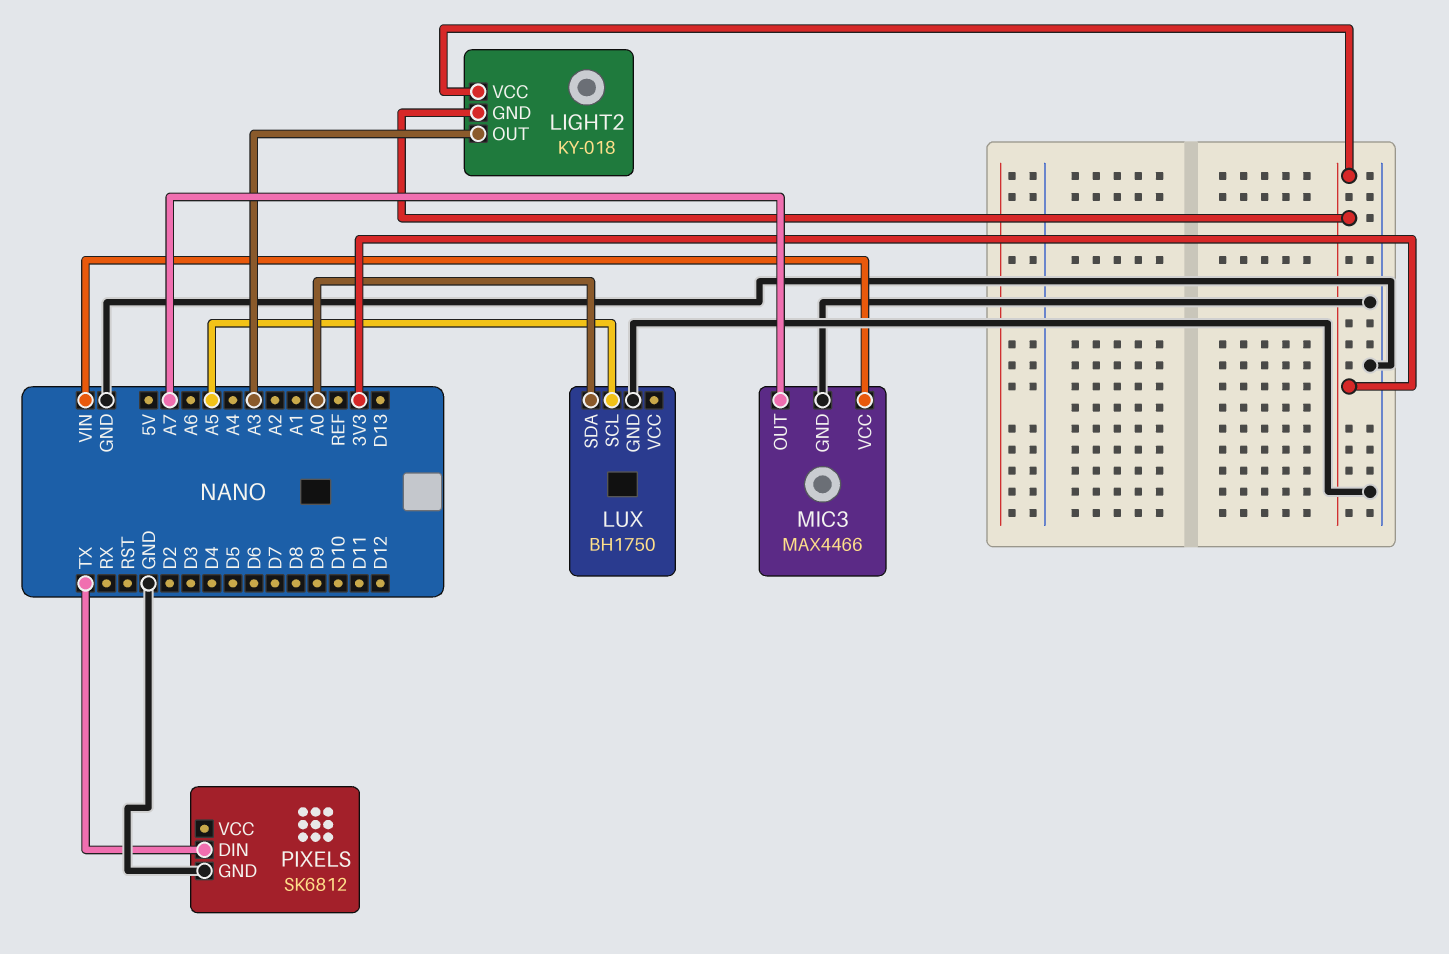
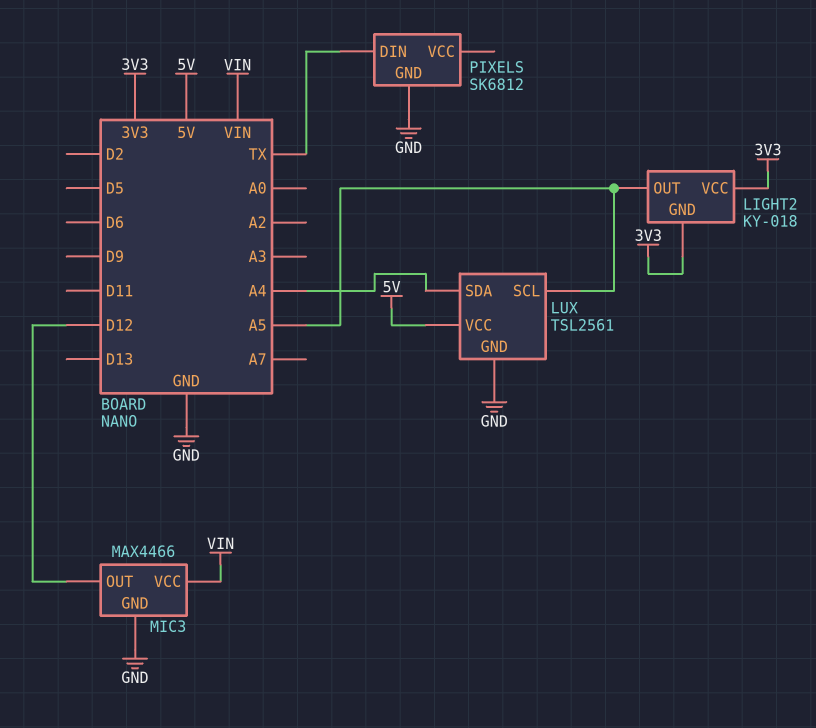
LIGHT2 pin OUT: A3 -> A5
LUX: BH1750 -> TSL2561
LUX pin SDA: A0 -> A4
LUX pin VCC: none -> 5V
MIC3 pin OUT: A7 -> D12

